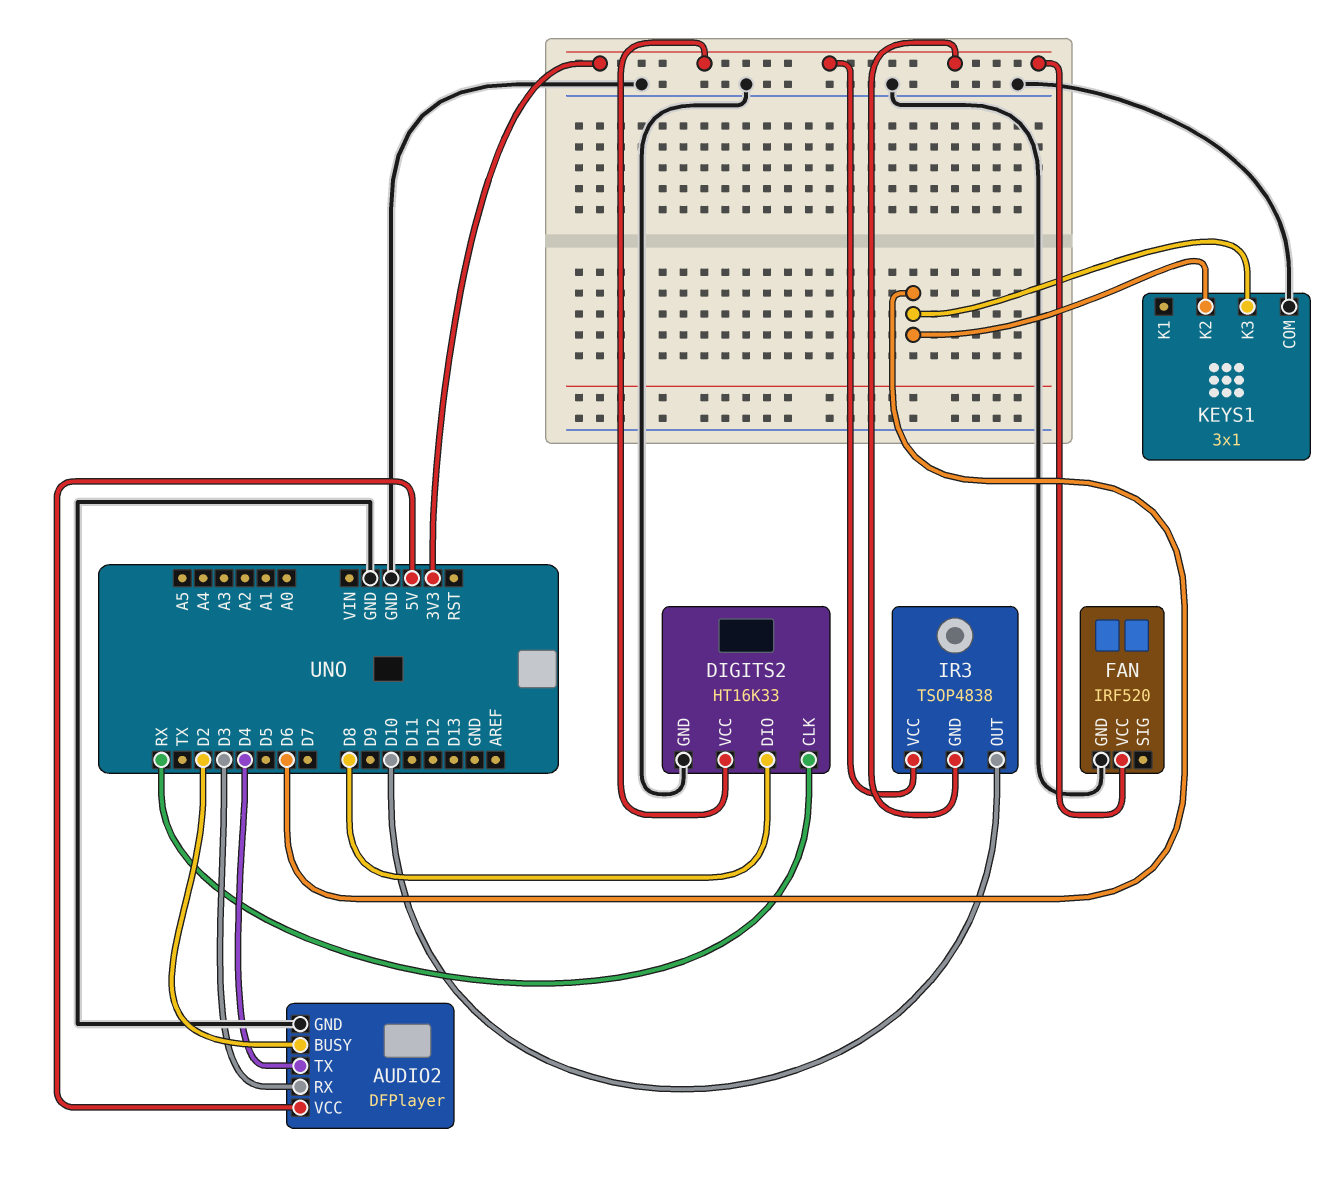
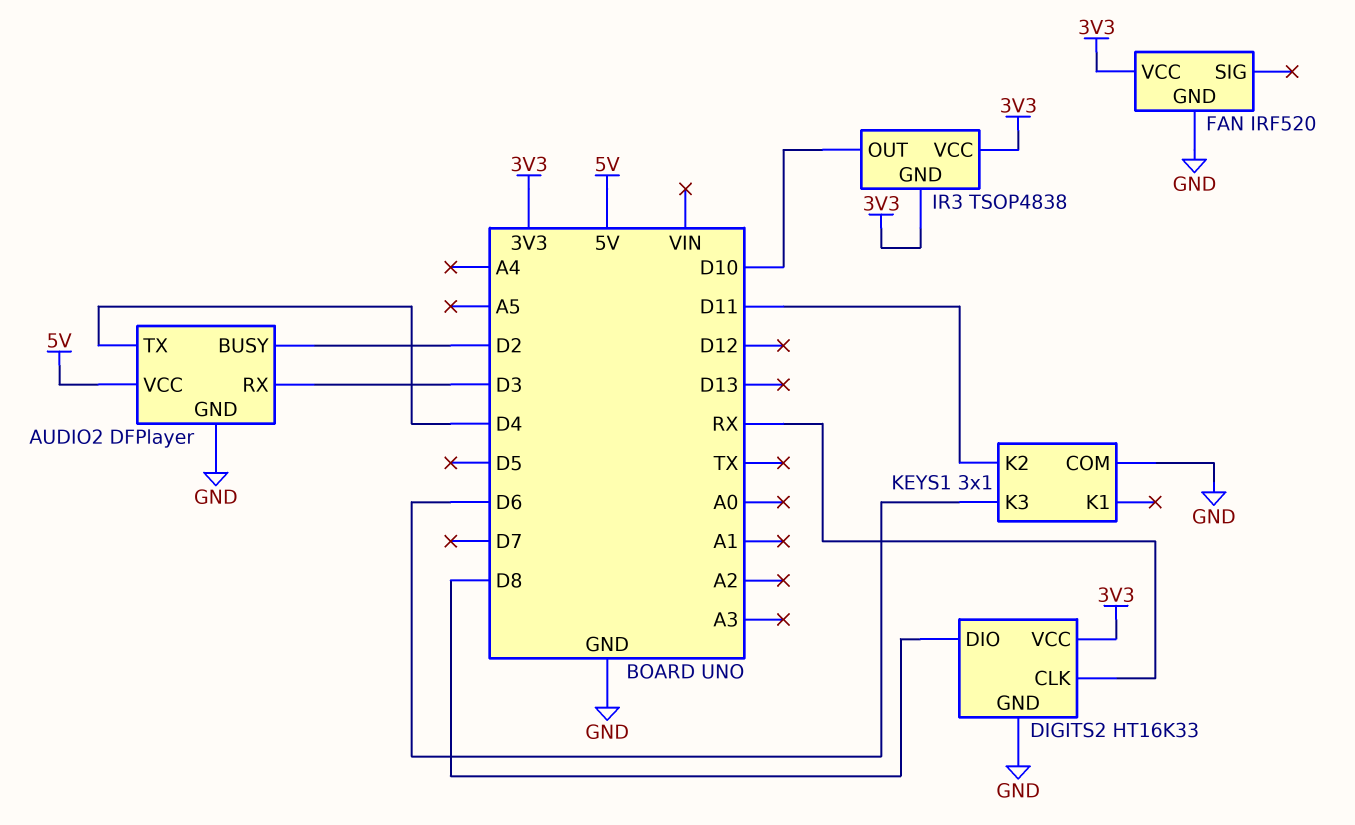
KEYS1 pin K2: D6 -> D11

